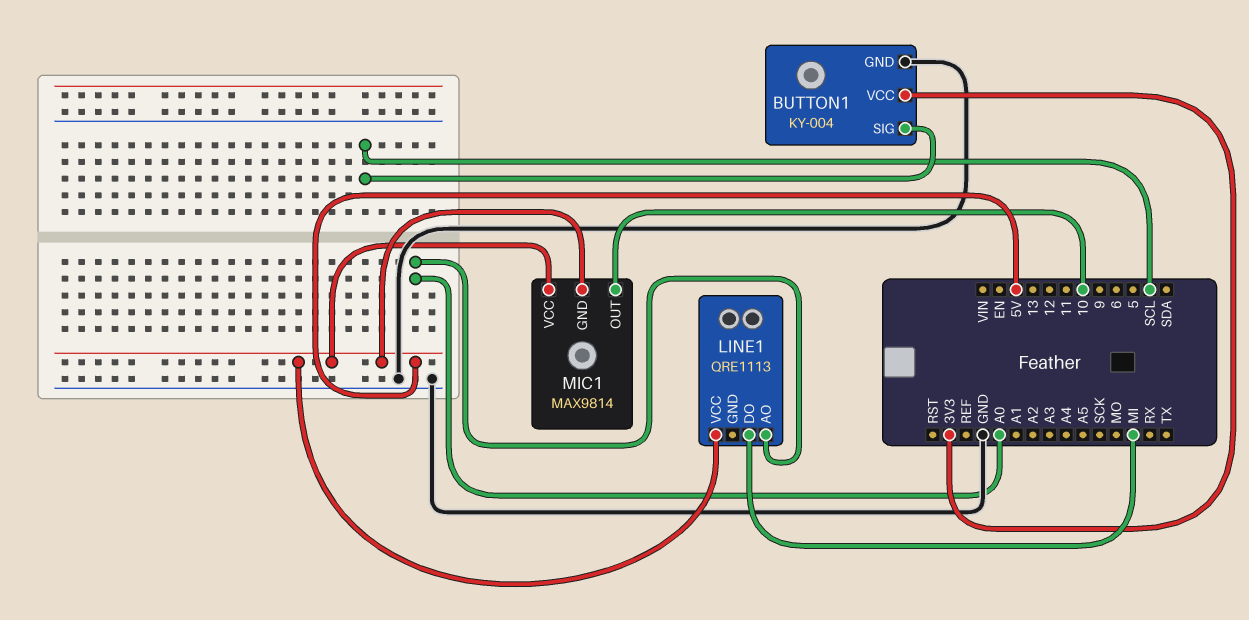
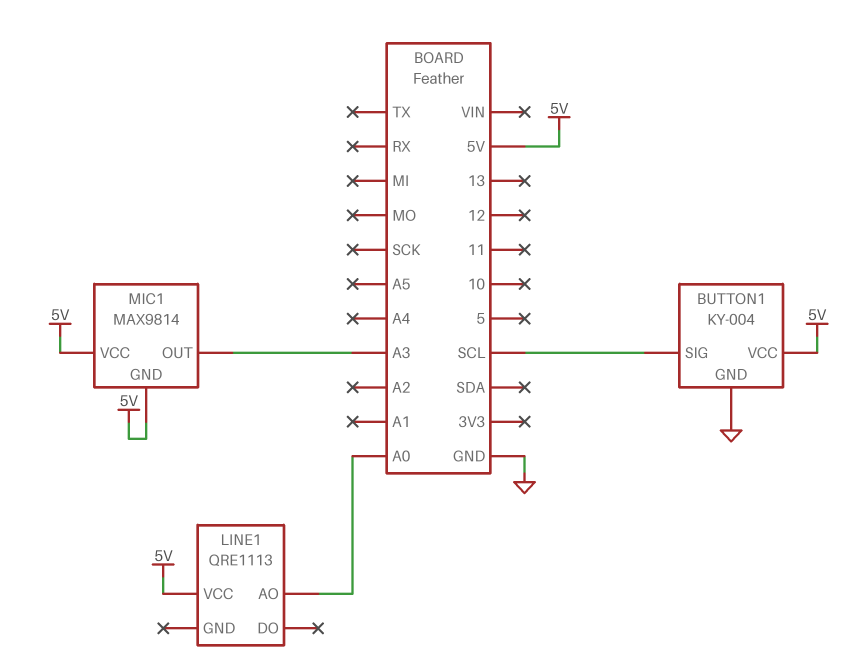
BUTTON1 pin VCC: 3V3 -> 5V
LINE1 pin DO: MI -> none
MIC1 pin OUT: 10 -> A3

